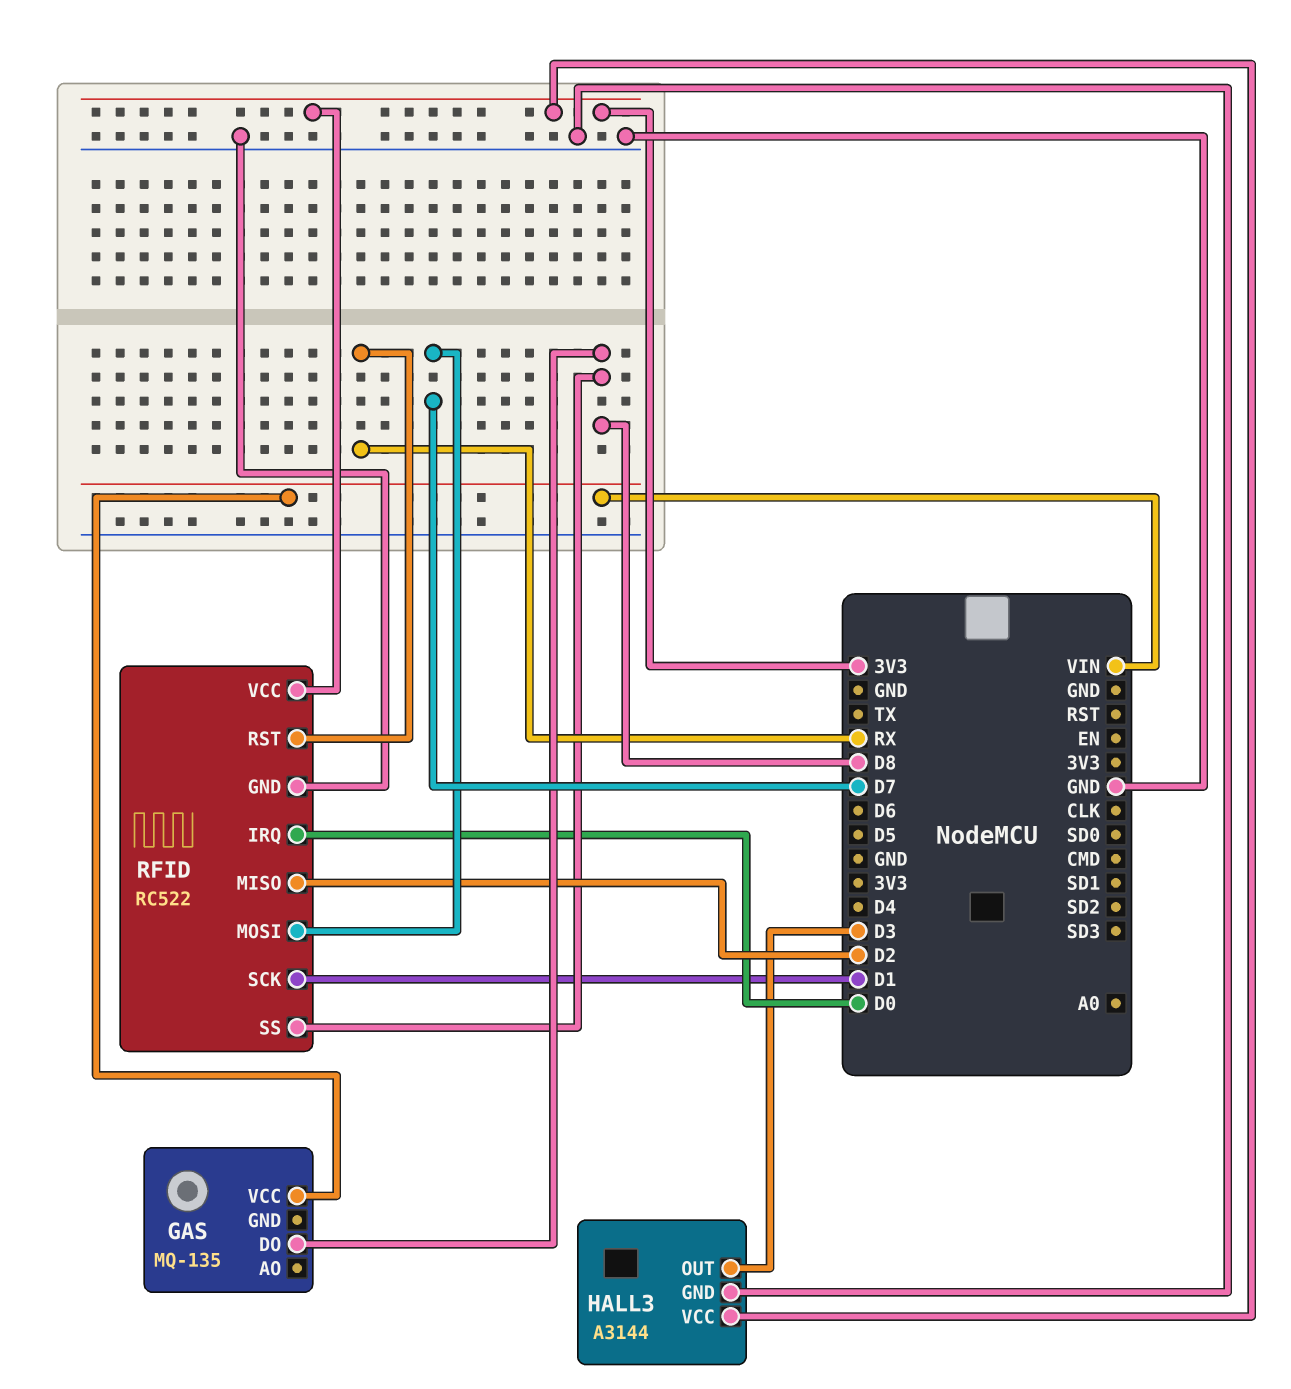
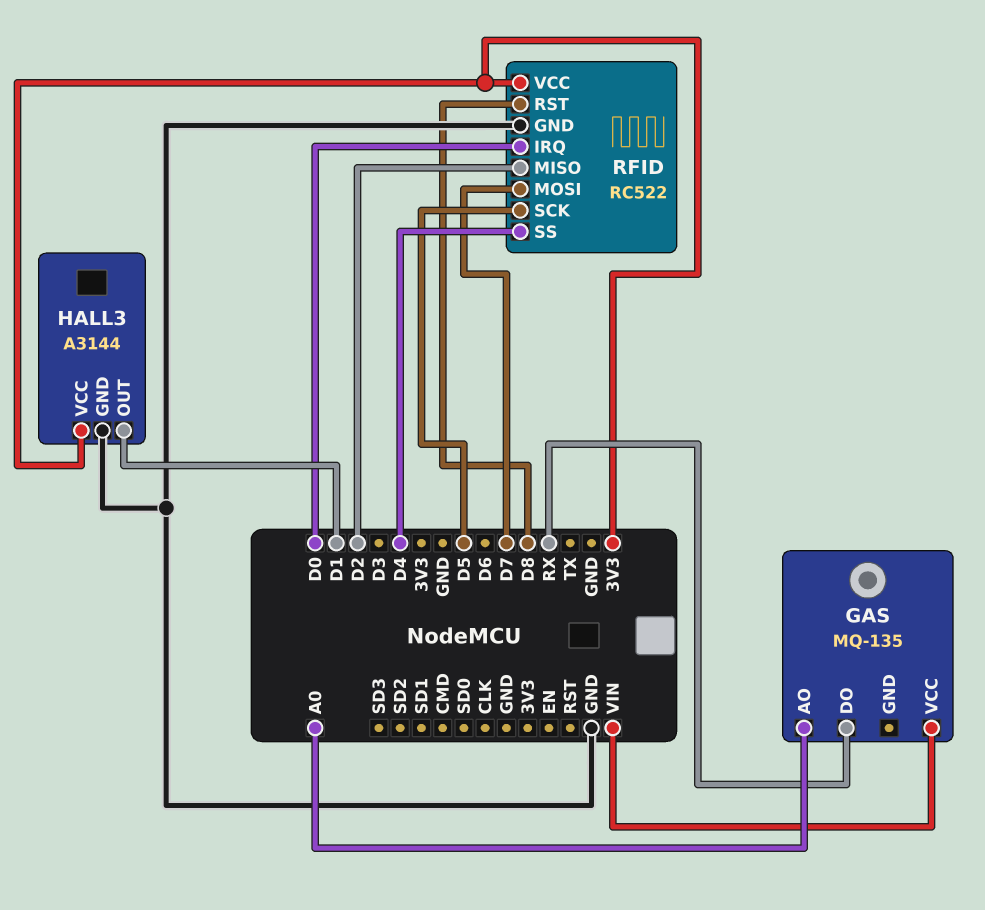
GAS pin AO: none -> A0
GAS pin DO: D8 -> RX
HALL3 pin OUT: D3 -> D1
RFID pin RST: RX -> D8
RFID pin SCK: D1 -> D5
RFID pin SS: D8 -> D4

